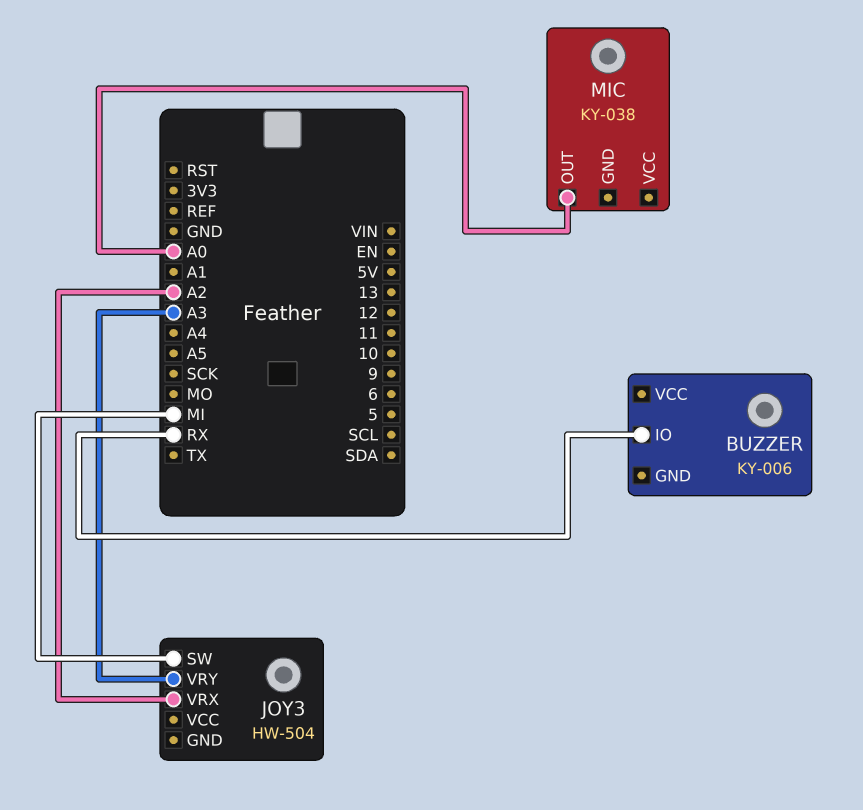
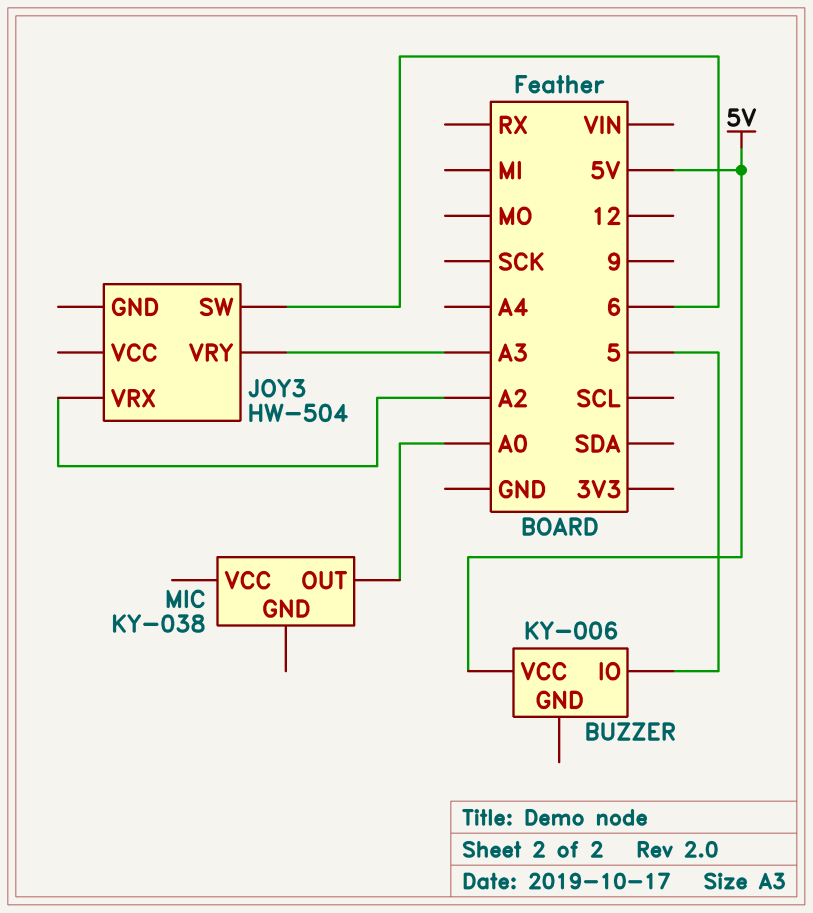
BUZZER pin IO: RX -> 5
BUZZER pin VCC: none -> 5V
JOY3 pin SW: MI -> 6

